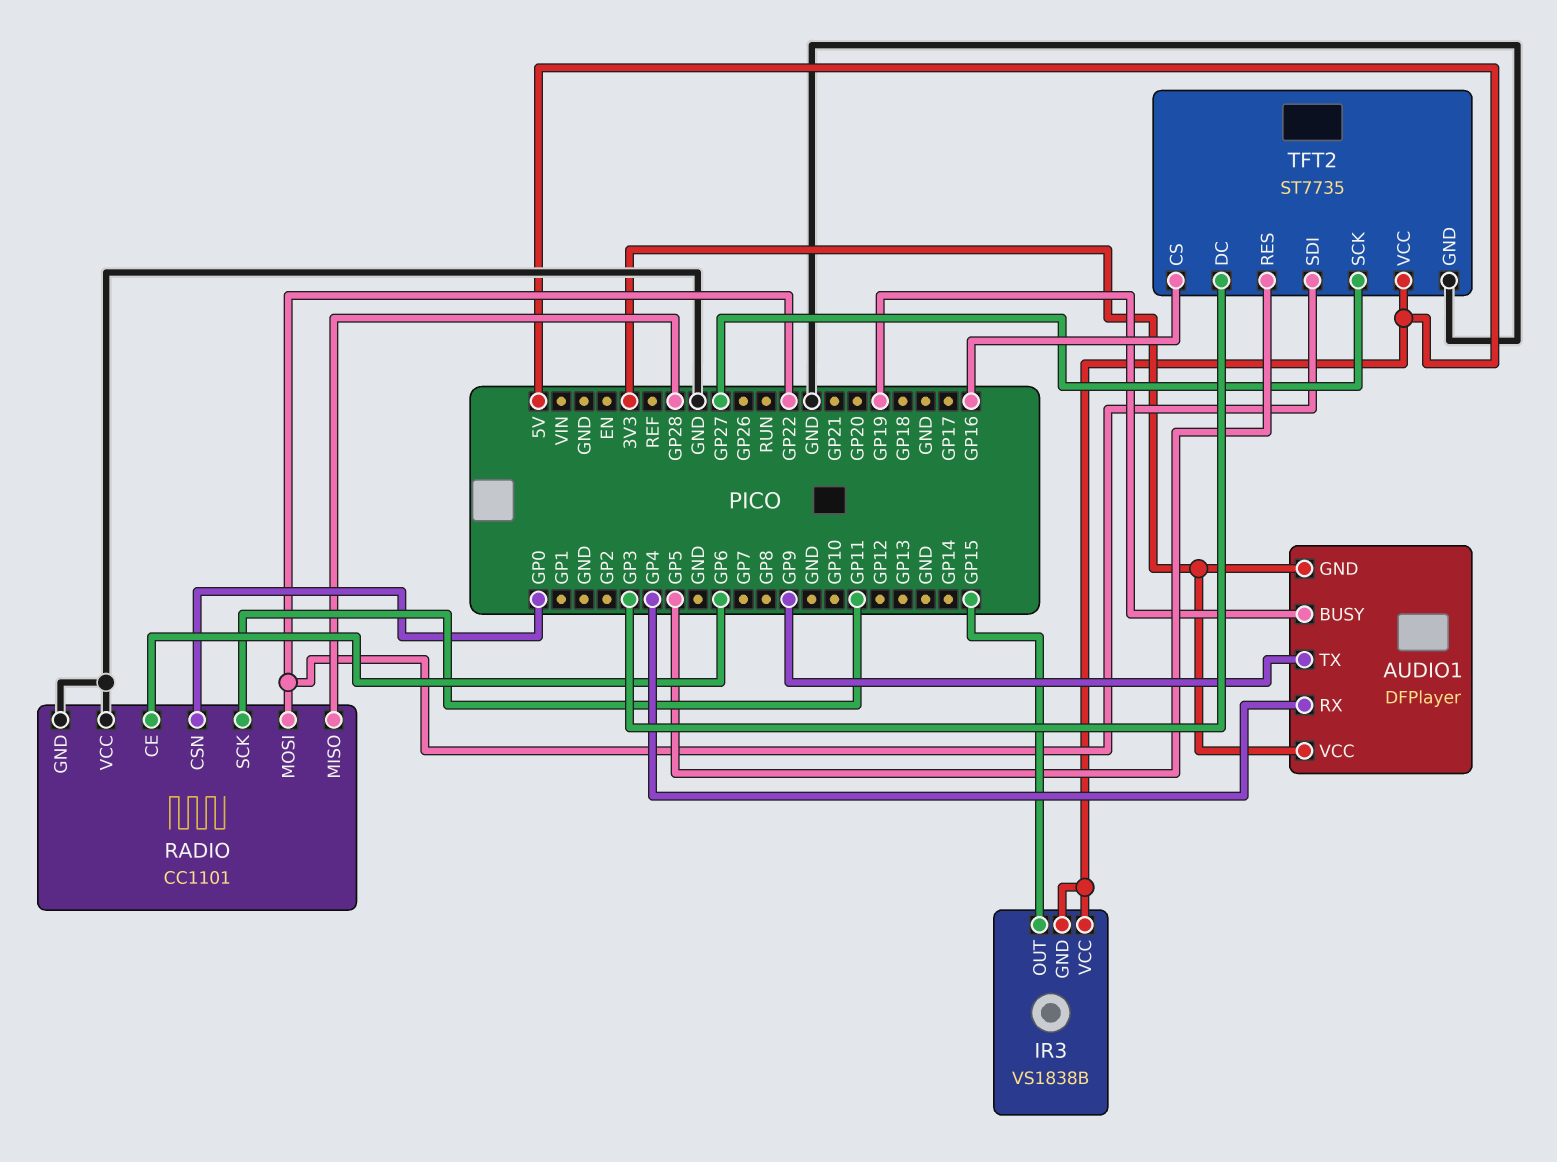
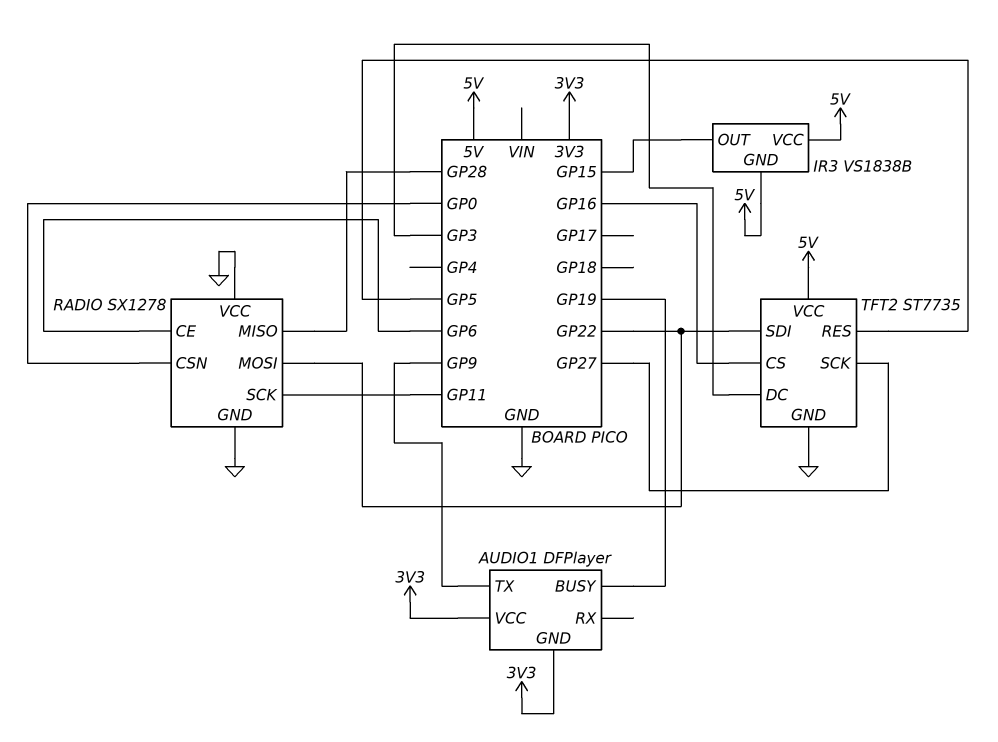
AUDIO1 pin RX: GP4 -> none
RADIO: CC1101 -> SX1278

